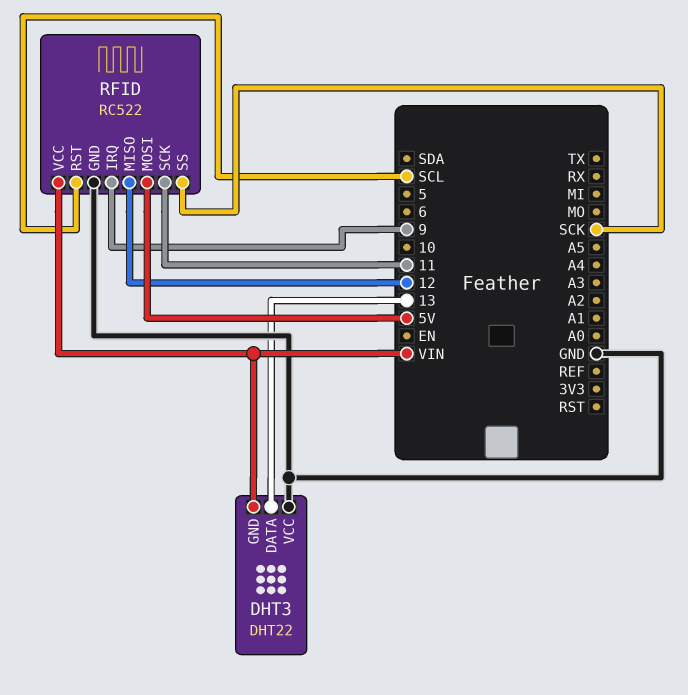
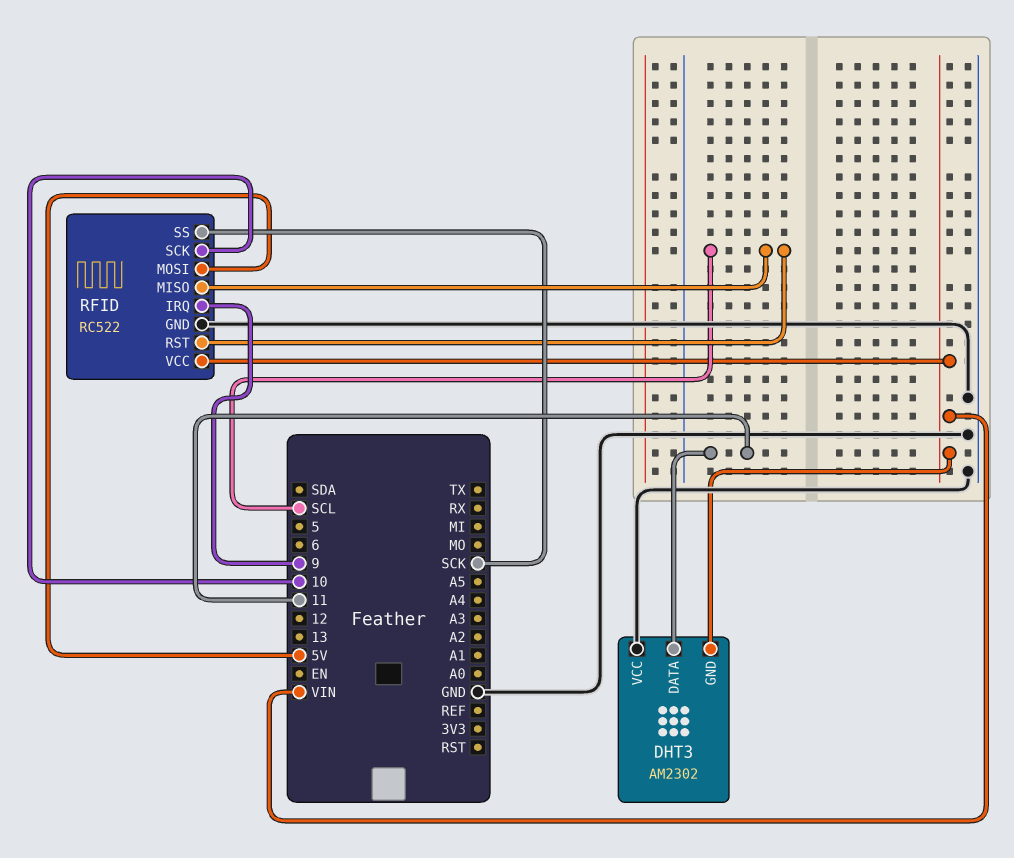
DHT3: DHT22 -> AM2302
DHT3 pin DATA: 13 -> 11
RFID pin MISO: 12 -> SCL
RFID pin SCK: 11 -> 10

